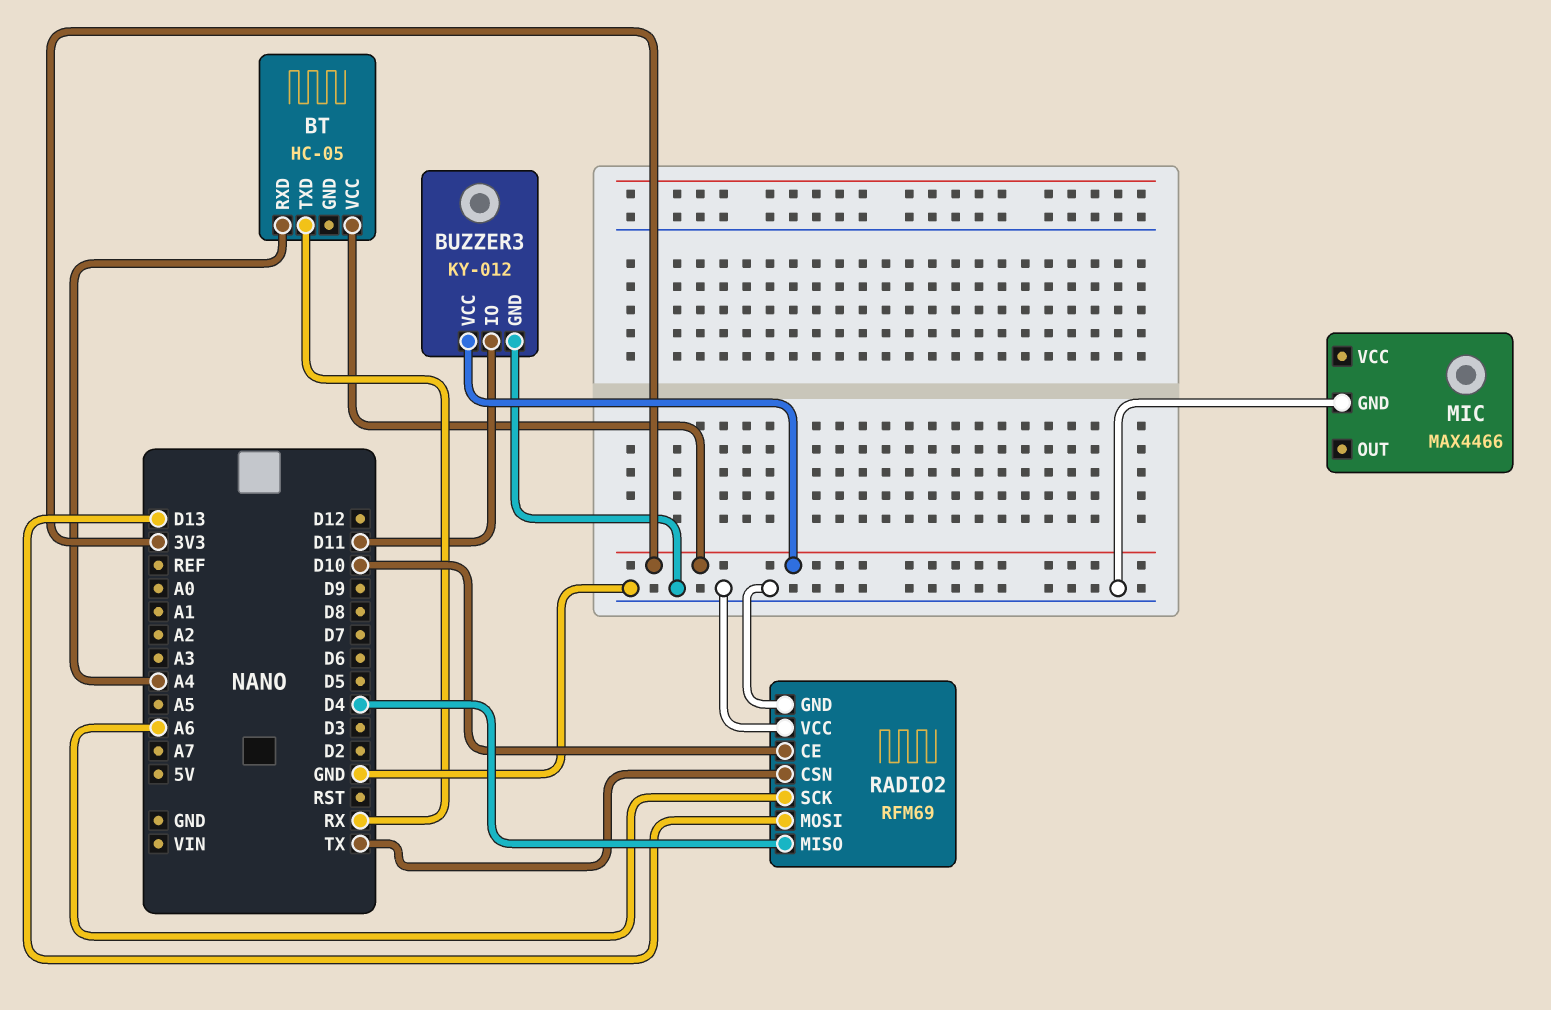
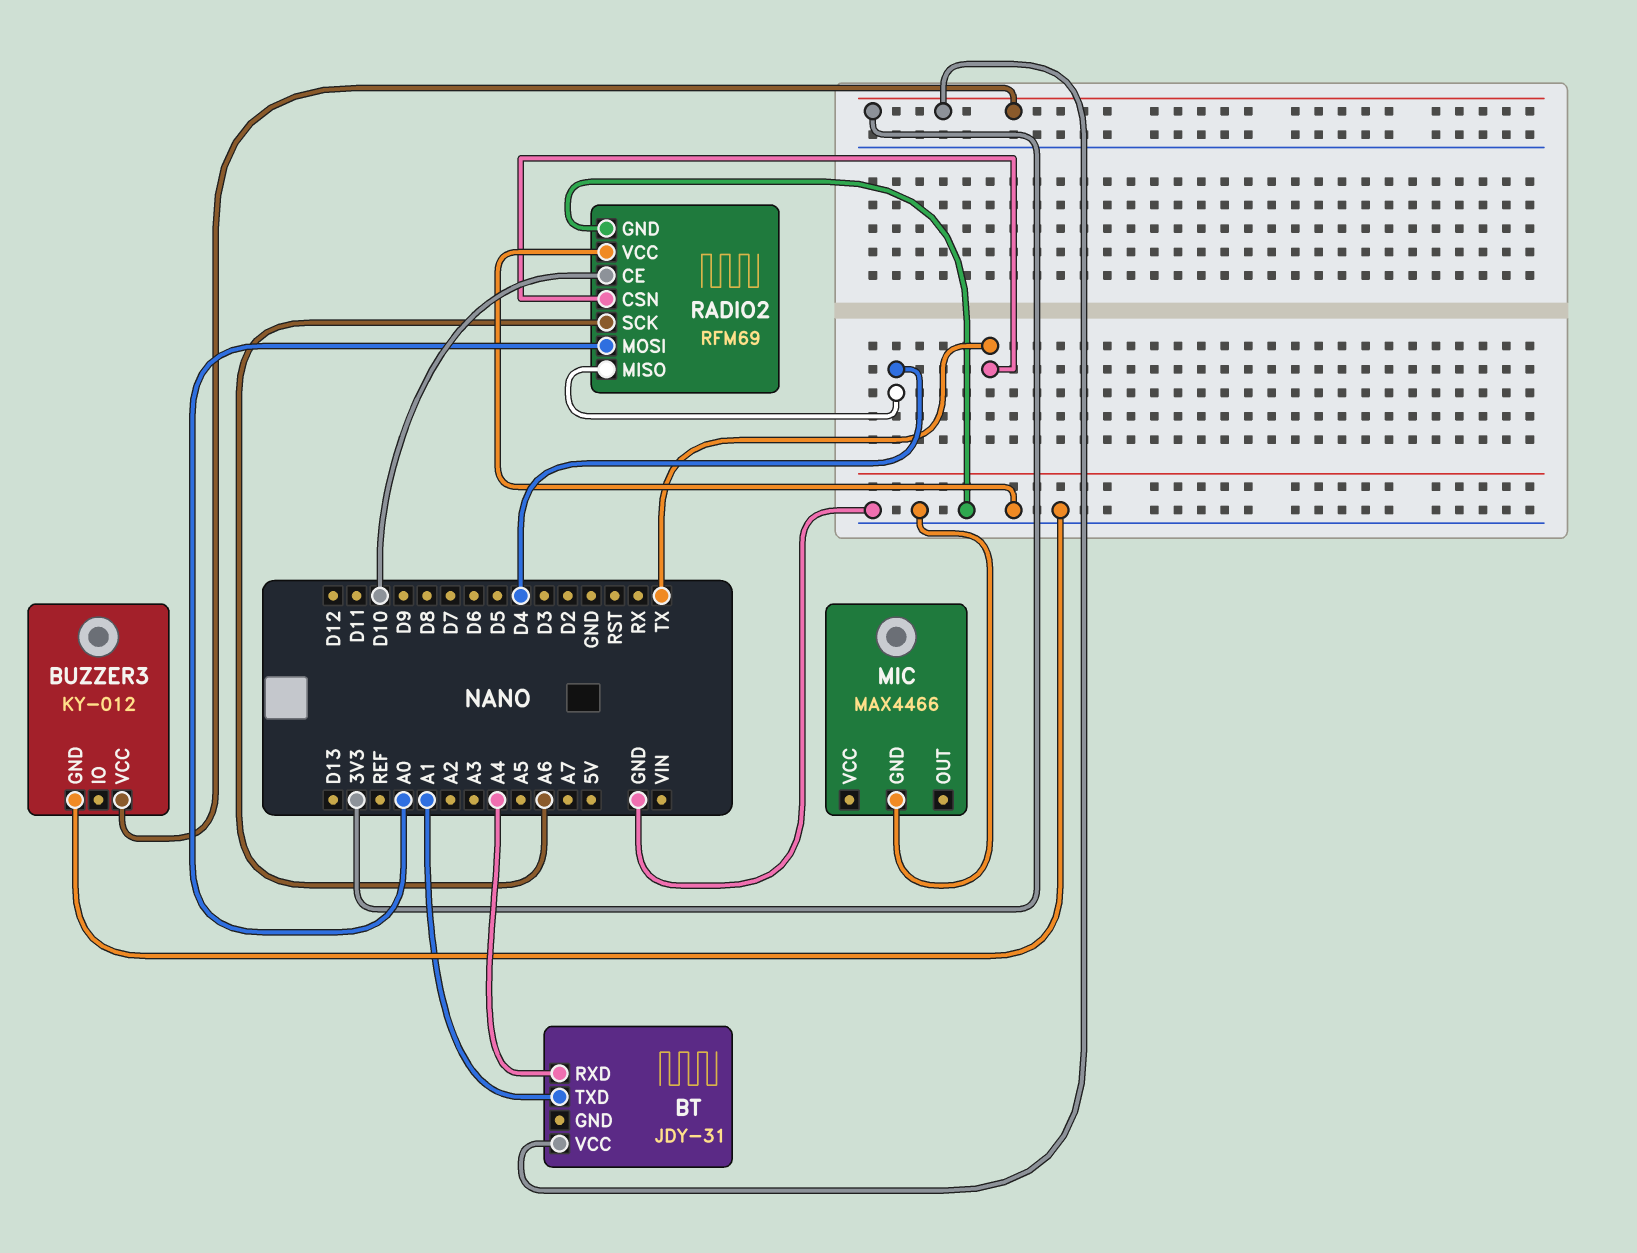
BT: HC-05 -> JDY-31
BT pin TXD: RX -> A1
BUZZER3 pin IO: D11 -> none
RADIO2 pin MOSI: D13 -> A0

